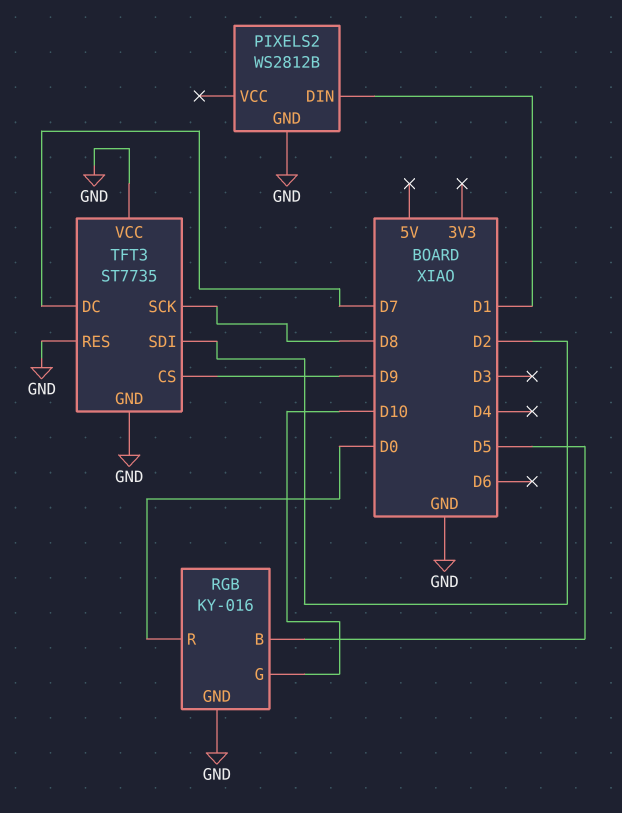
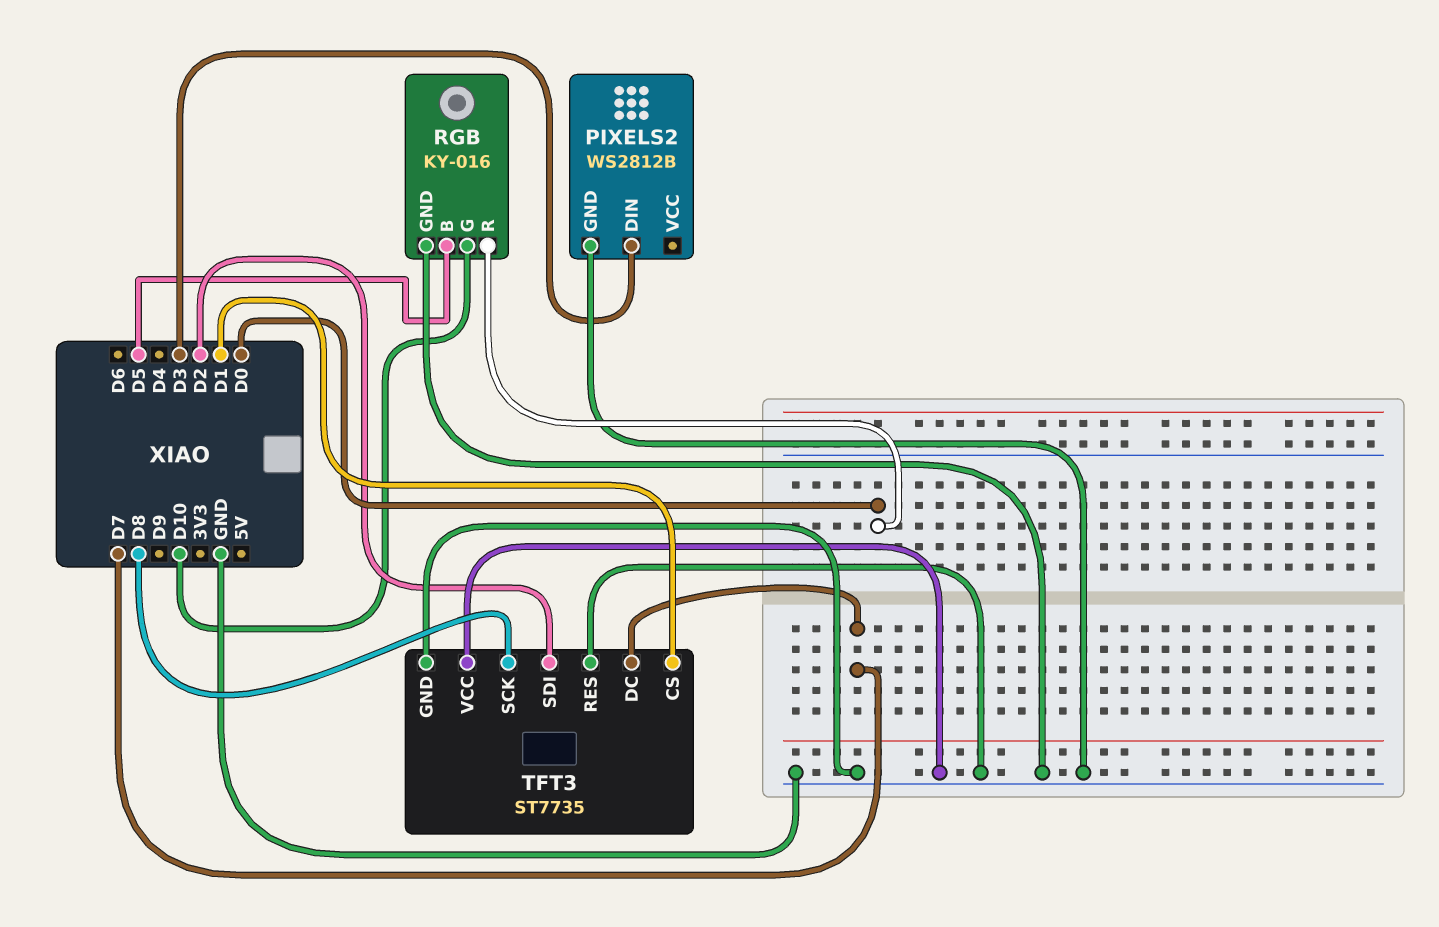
PIXELS2 pin DIN: D1 -> D3
TFT3 pin CS: D9 -> D1

